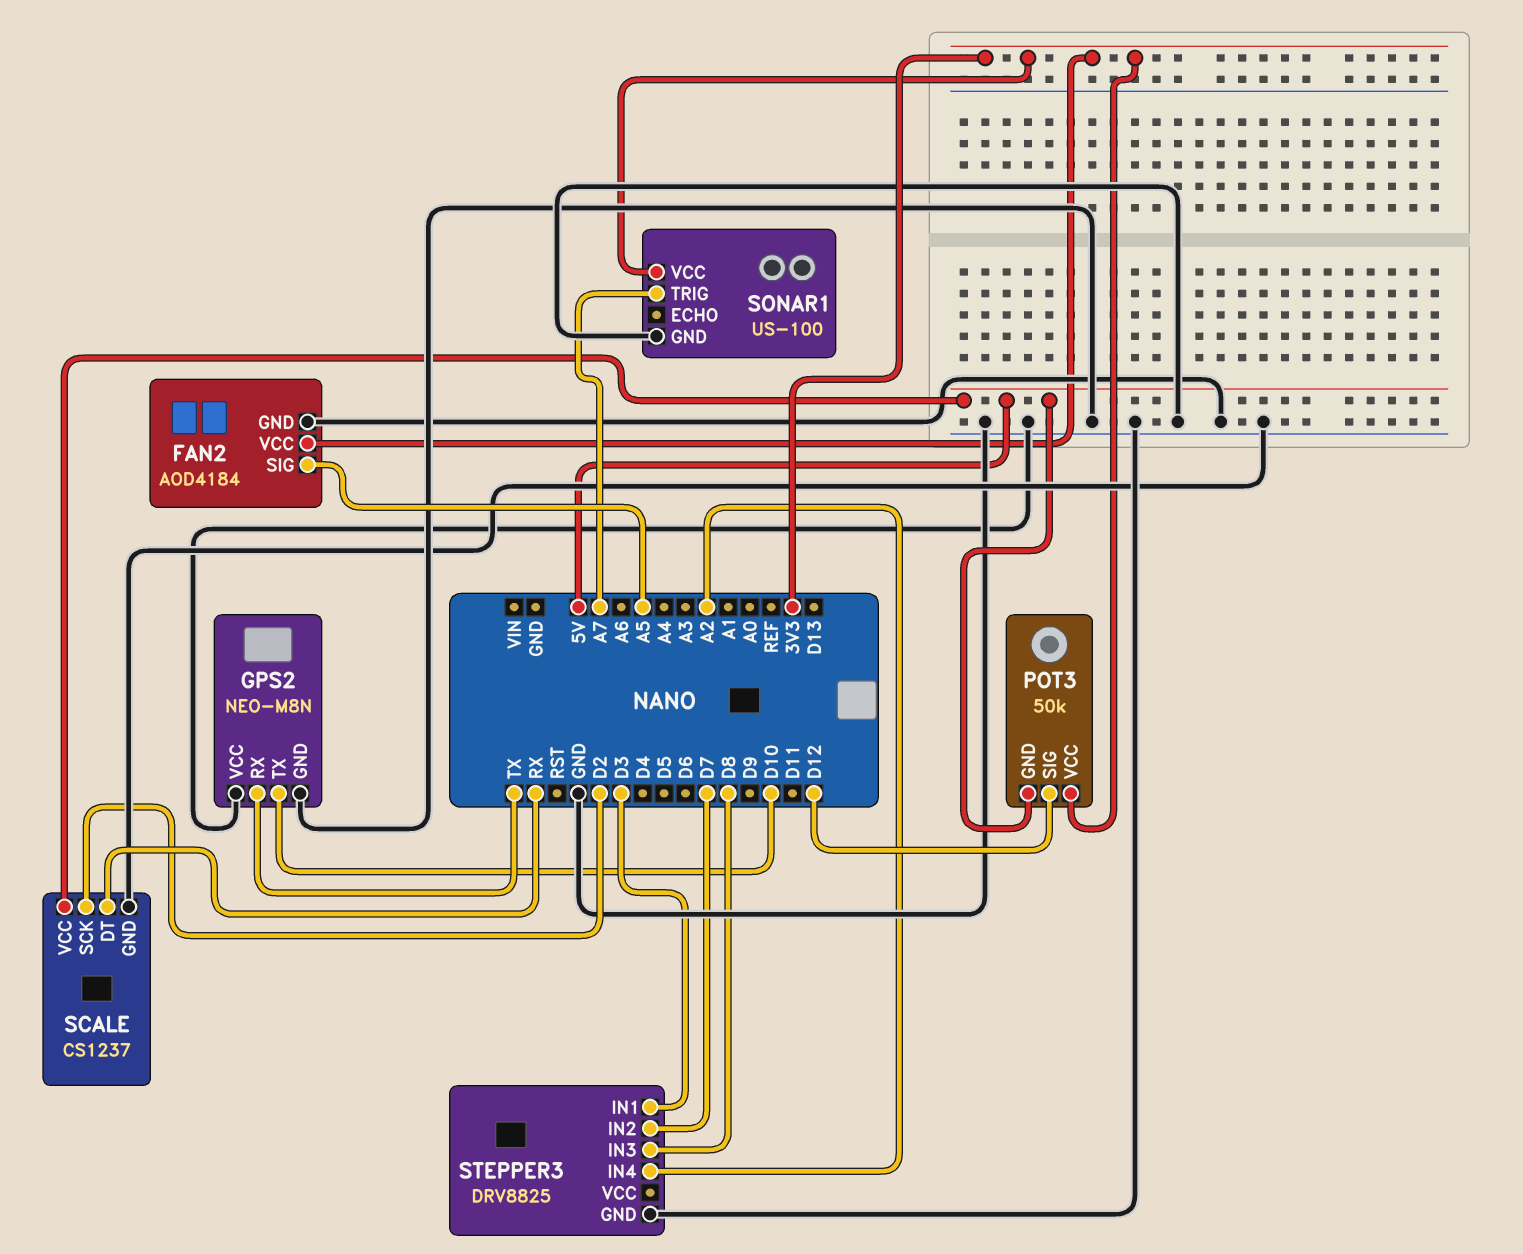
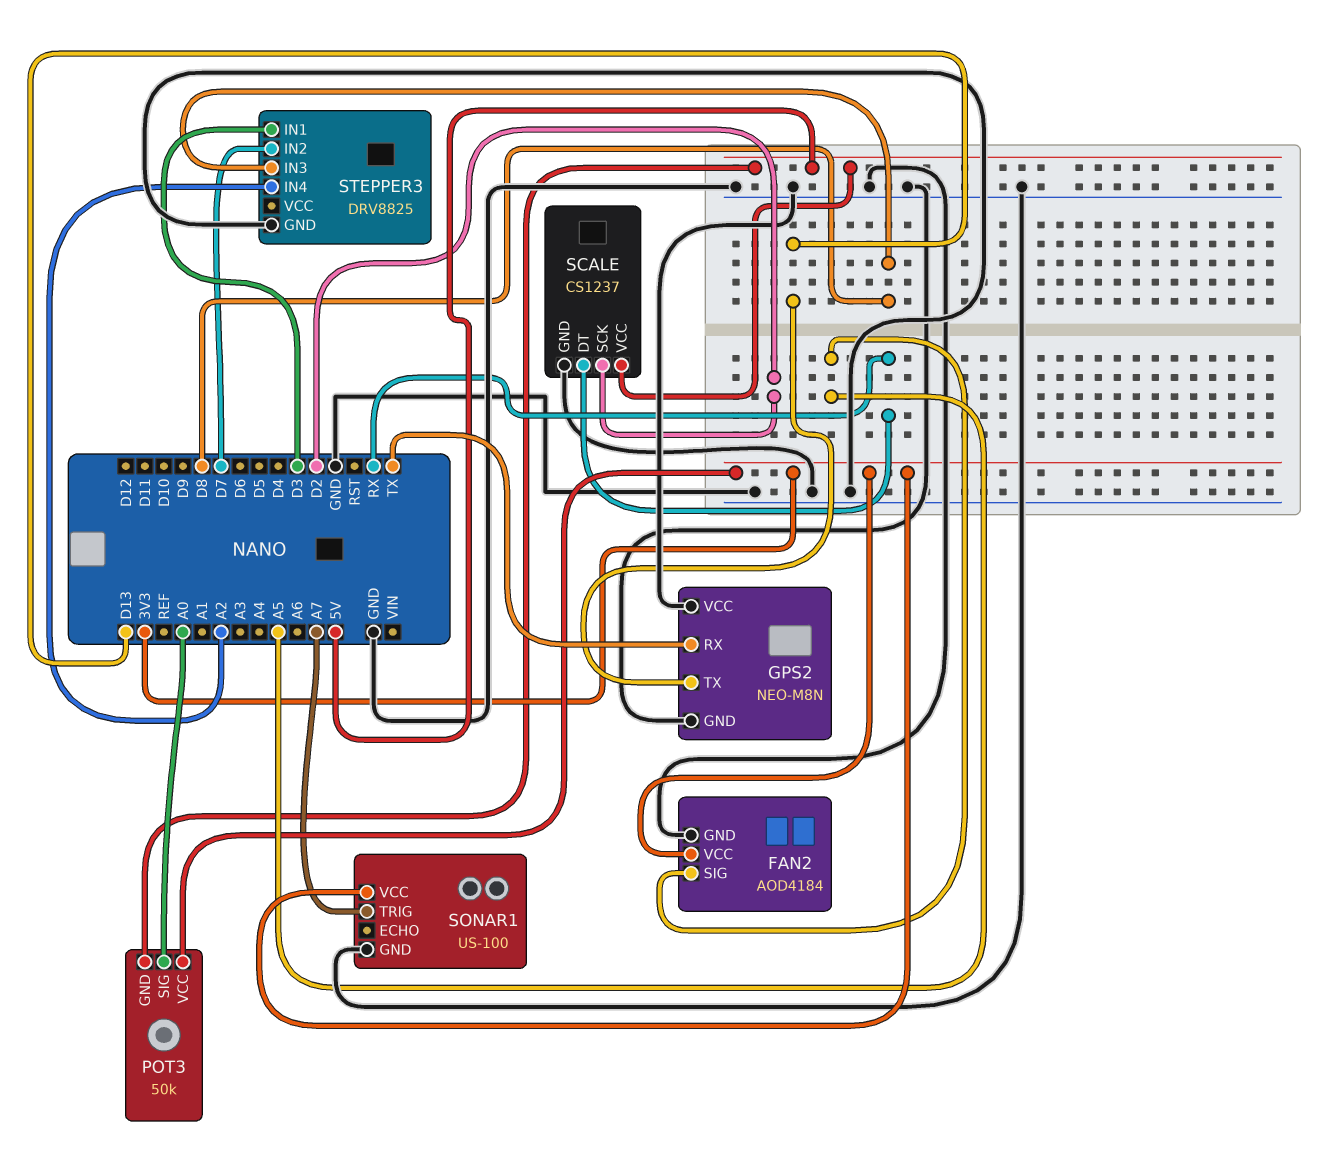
GPS2 pin TX: D10 -> D13
POT3 pin SIG: D12 -> A0

